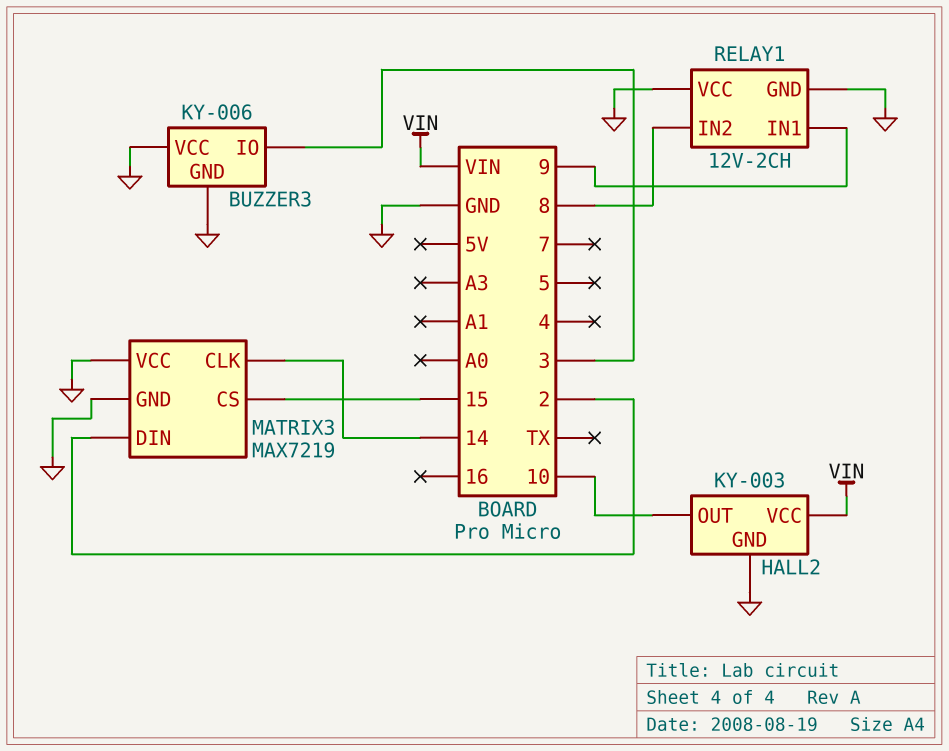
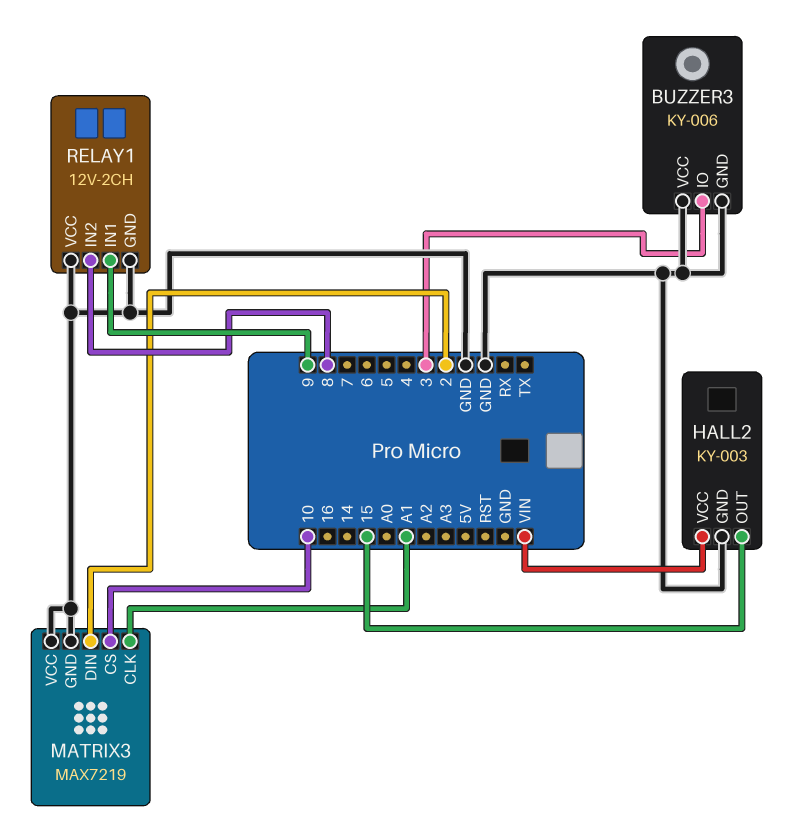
HALL2 pin OUT: 10 -> 15
MATRIX3 pin CLK: 14 -> A1
MATRIX3 pin CS: 15 -> 10

